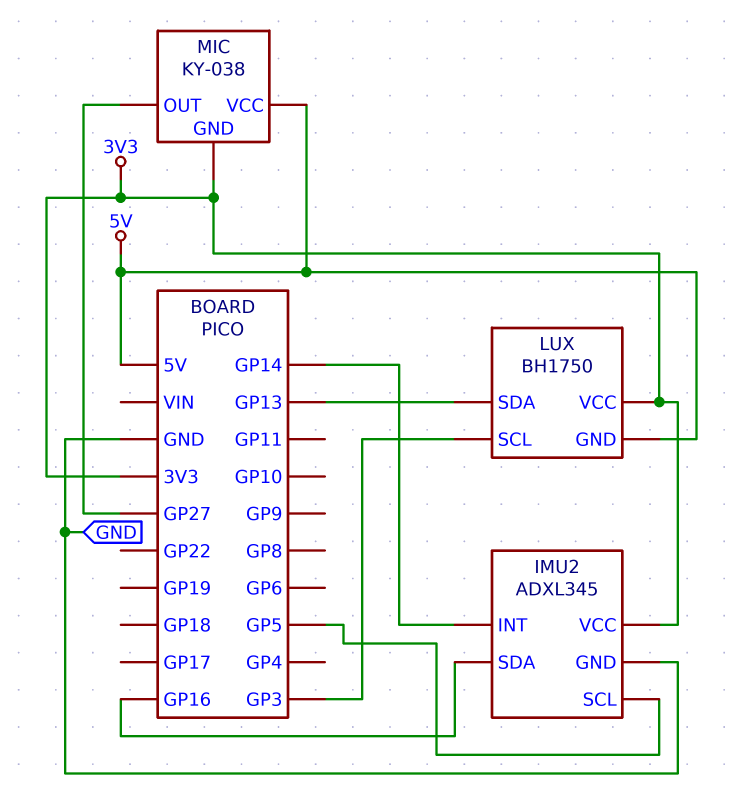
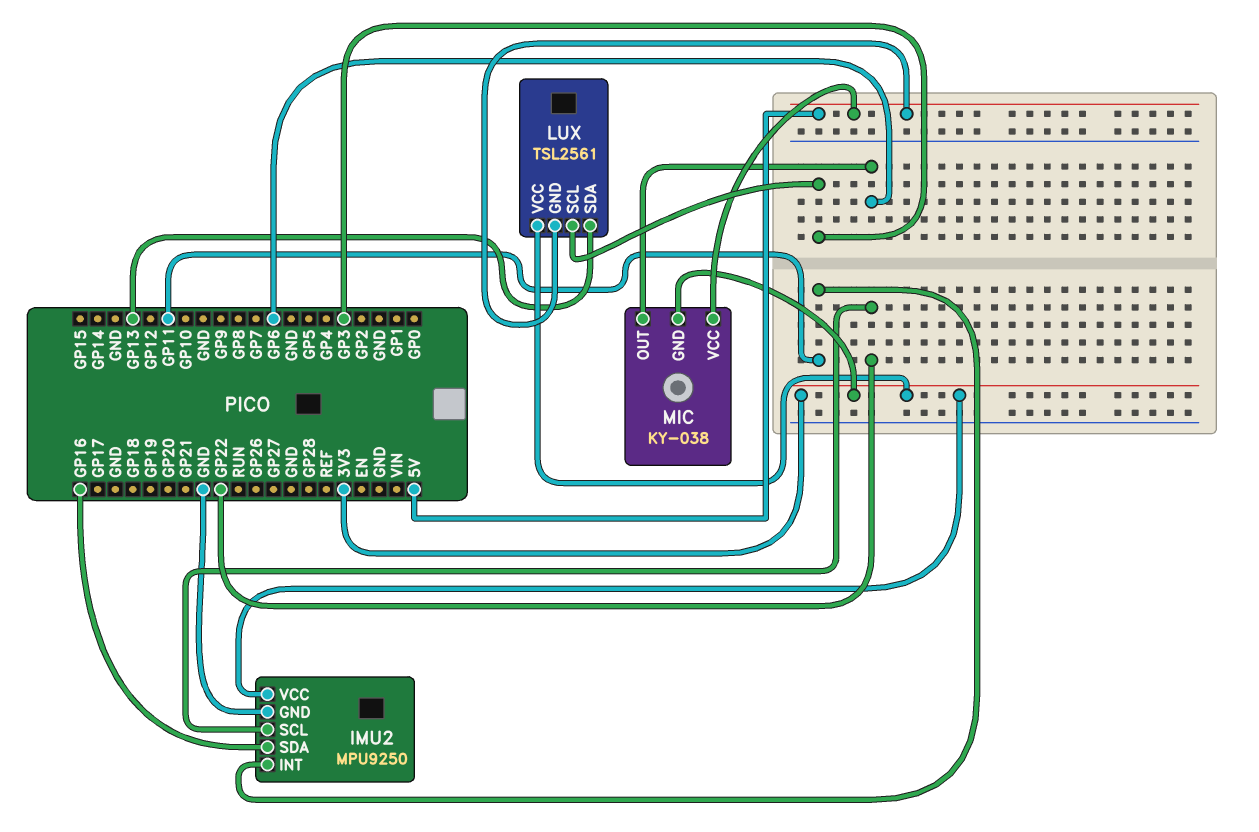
IMU2: ADXL345 -> MPU9250
IMU2 pin INT: GP14 -> GP11
IMU2 pin SCL: GP5 -> GP22
LUX: BH1750 -> TSL2561
MIC pin OUT: GP27 -> GP6

